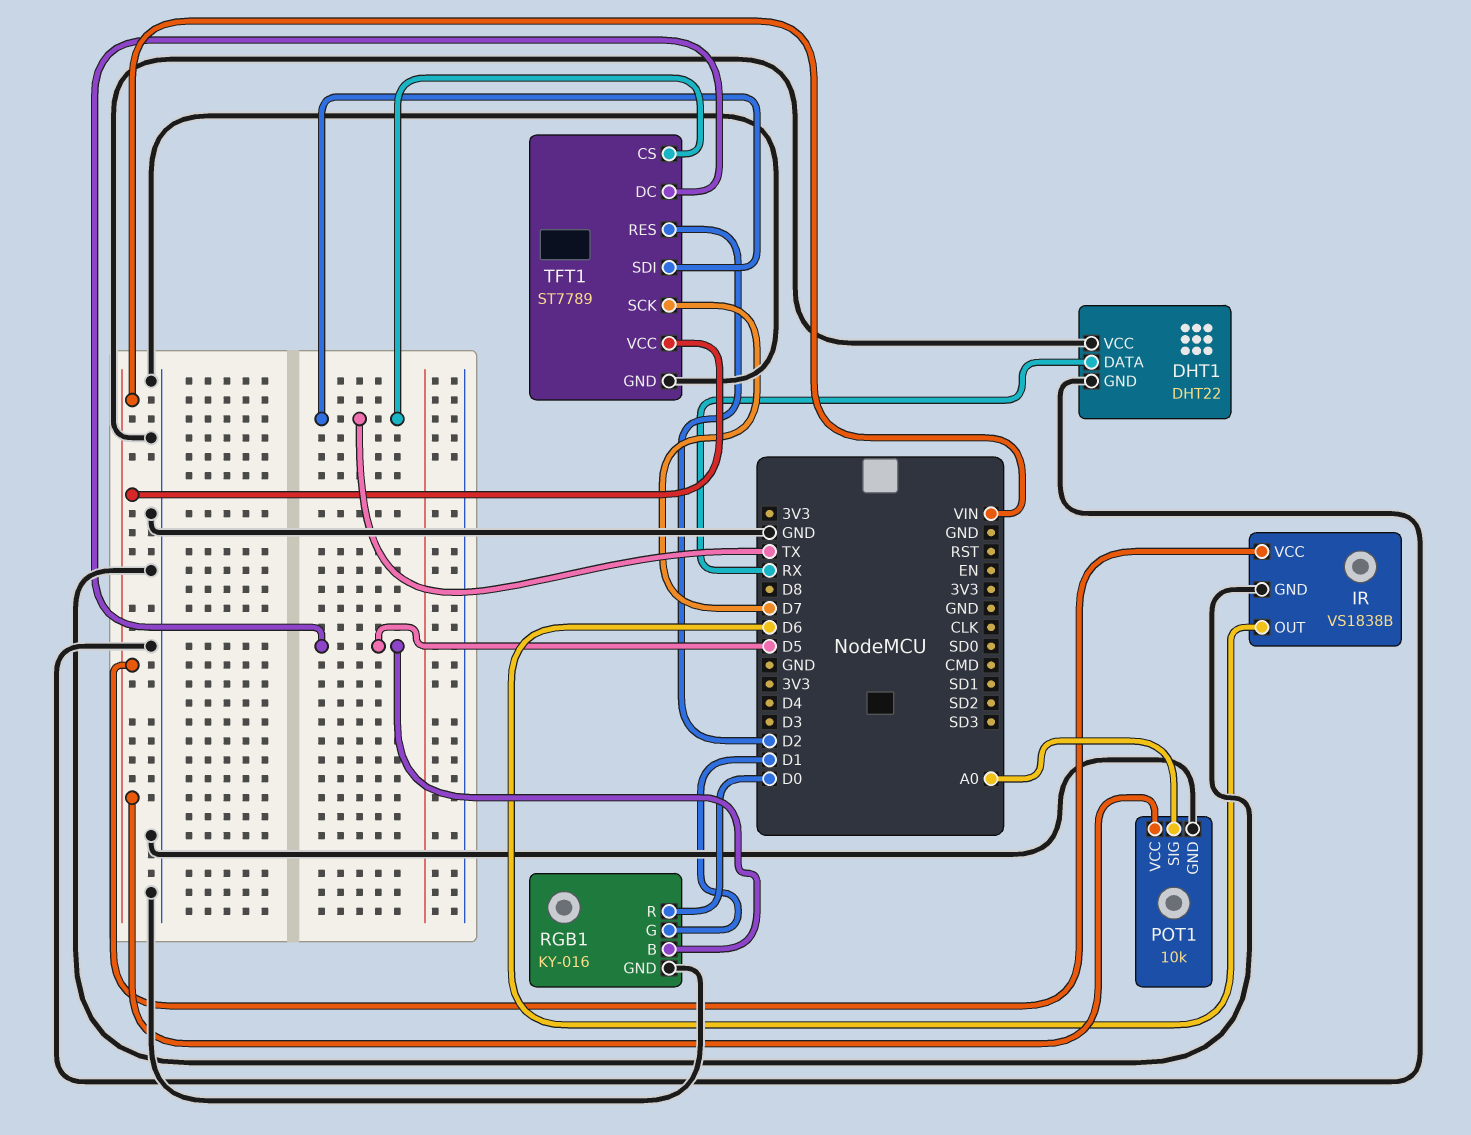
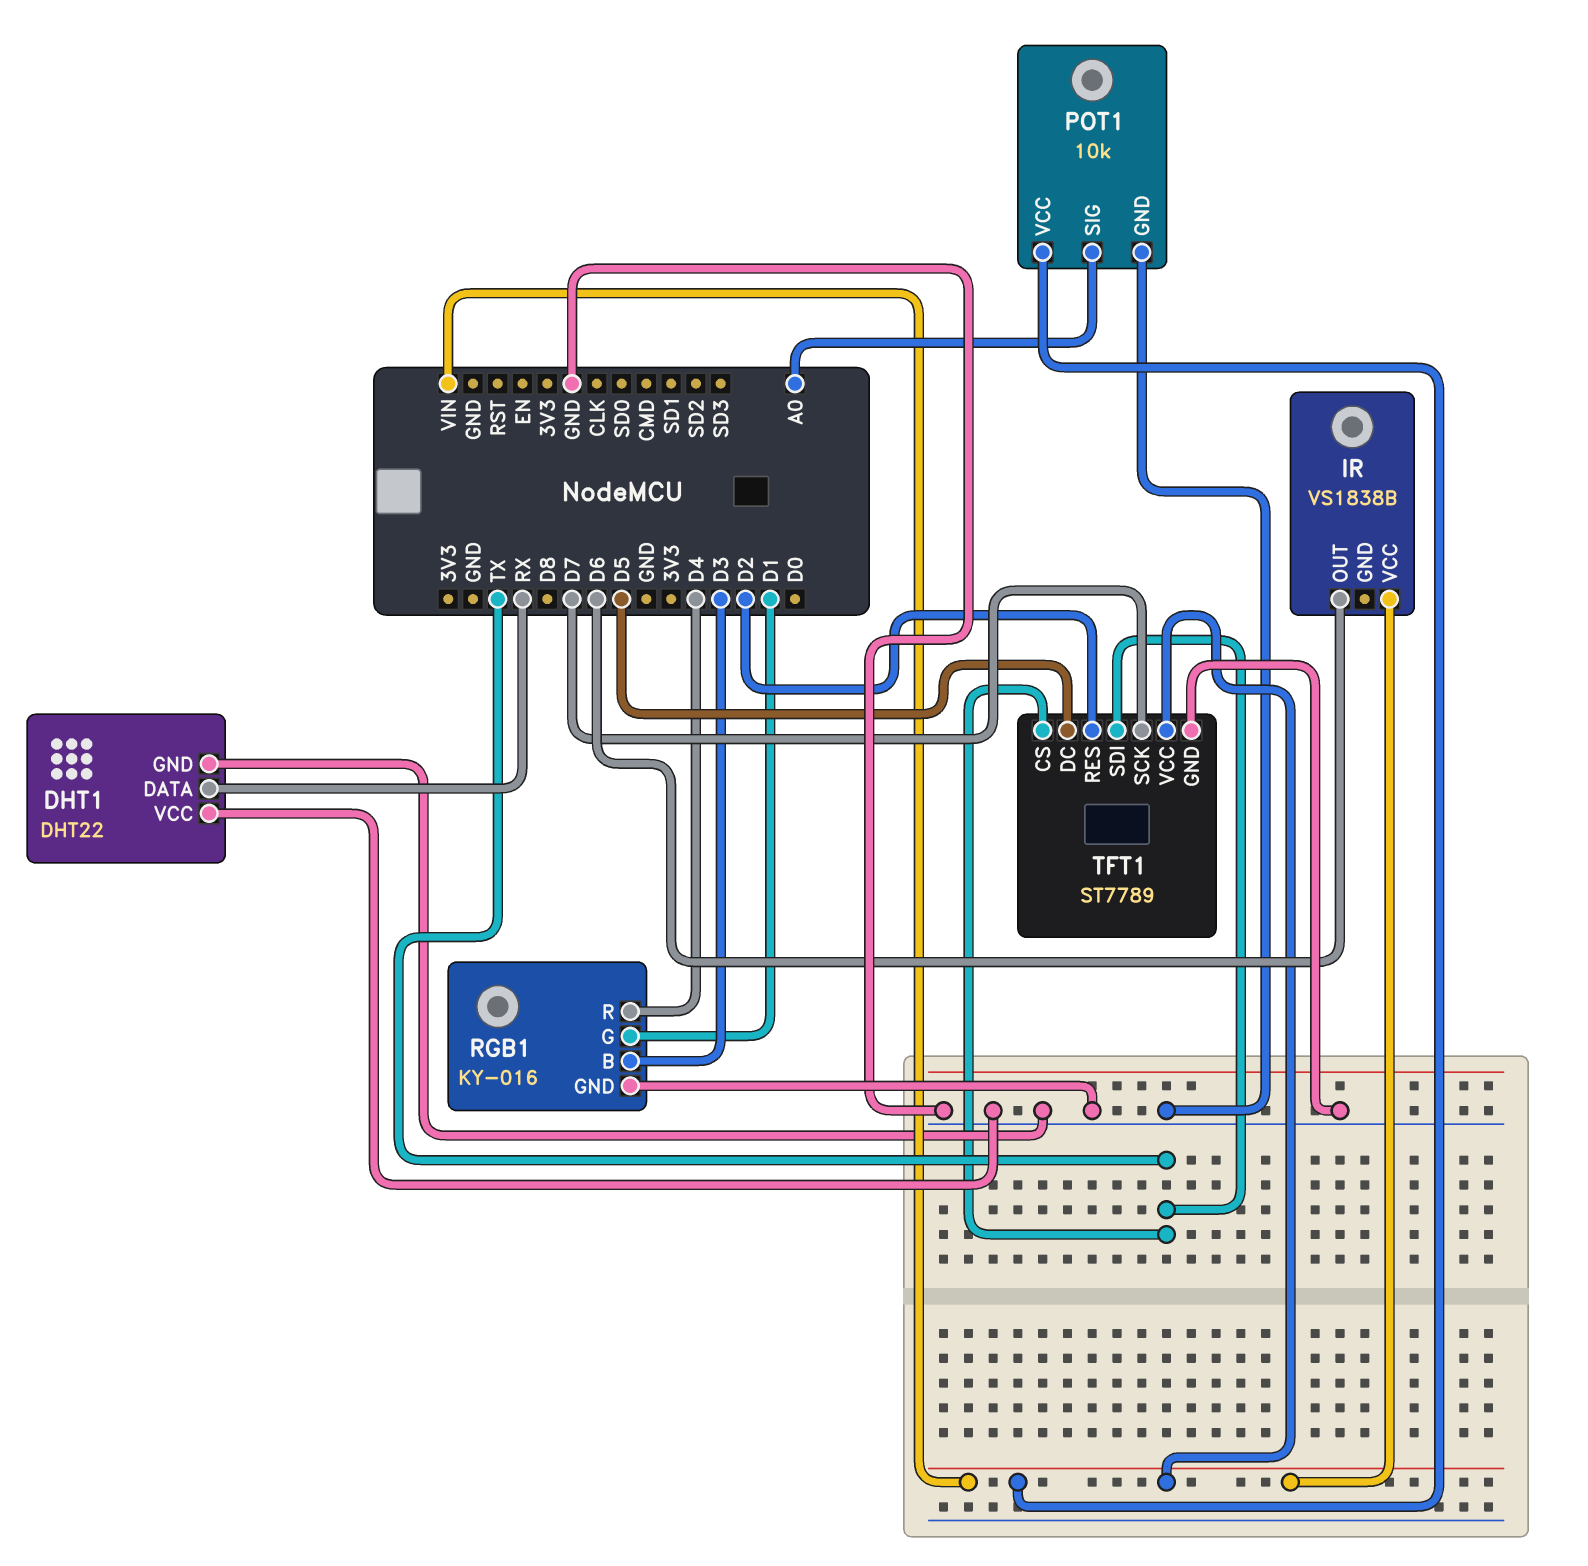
IR pin GND: GND -> none
RGB1 pin B: D5 -> D3
RGB1 pin R: D0 -> D4

